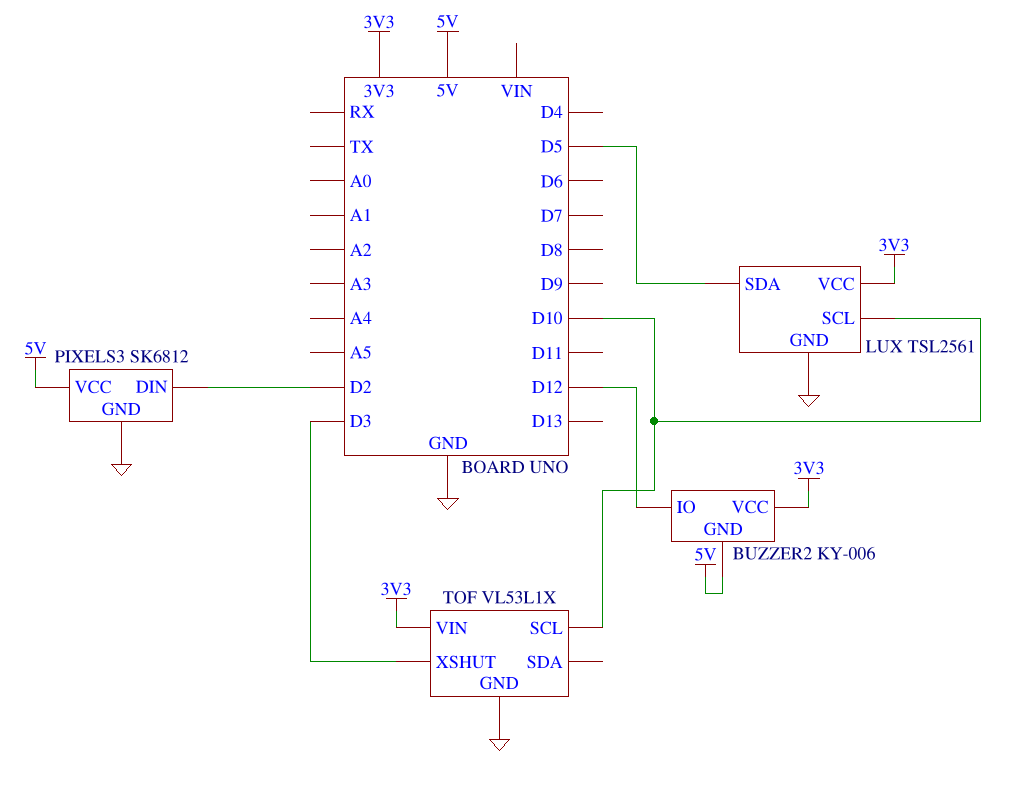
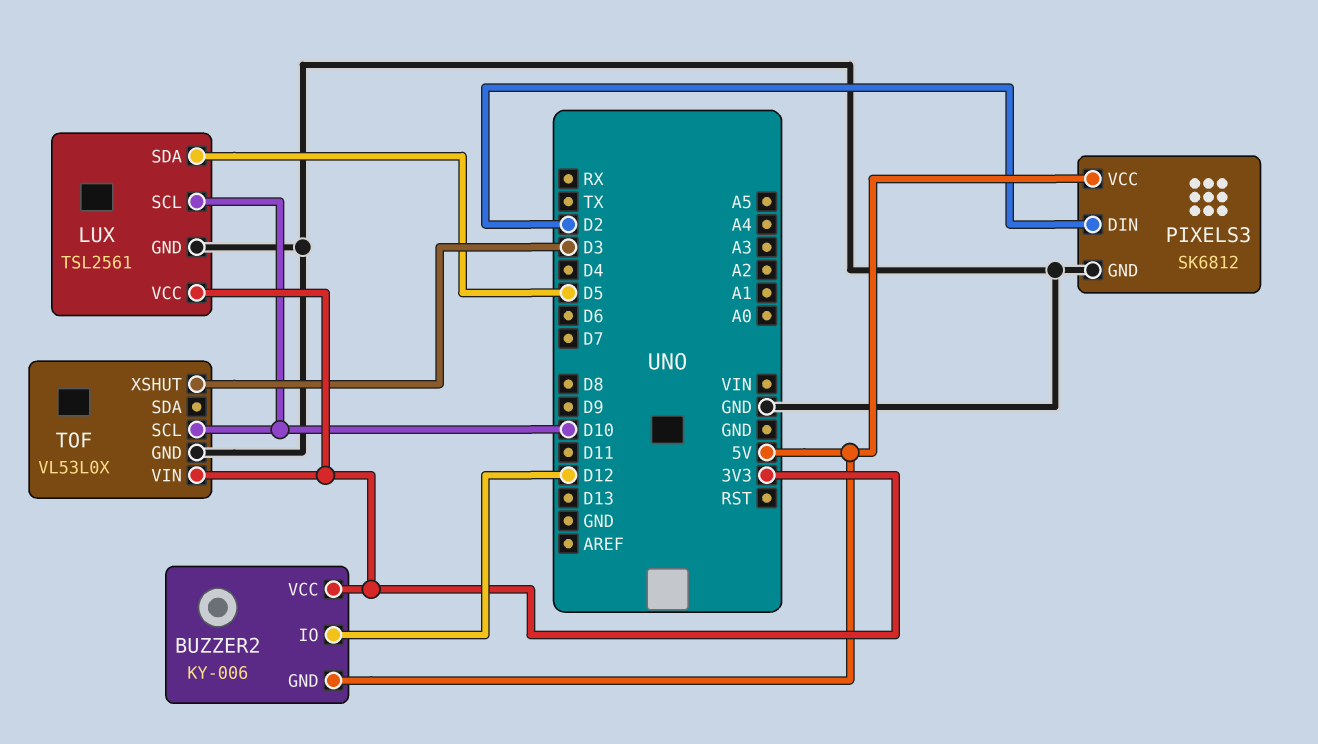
TOF: VL53L1X -> VL53L0X

